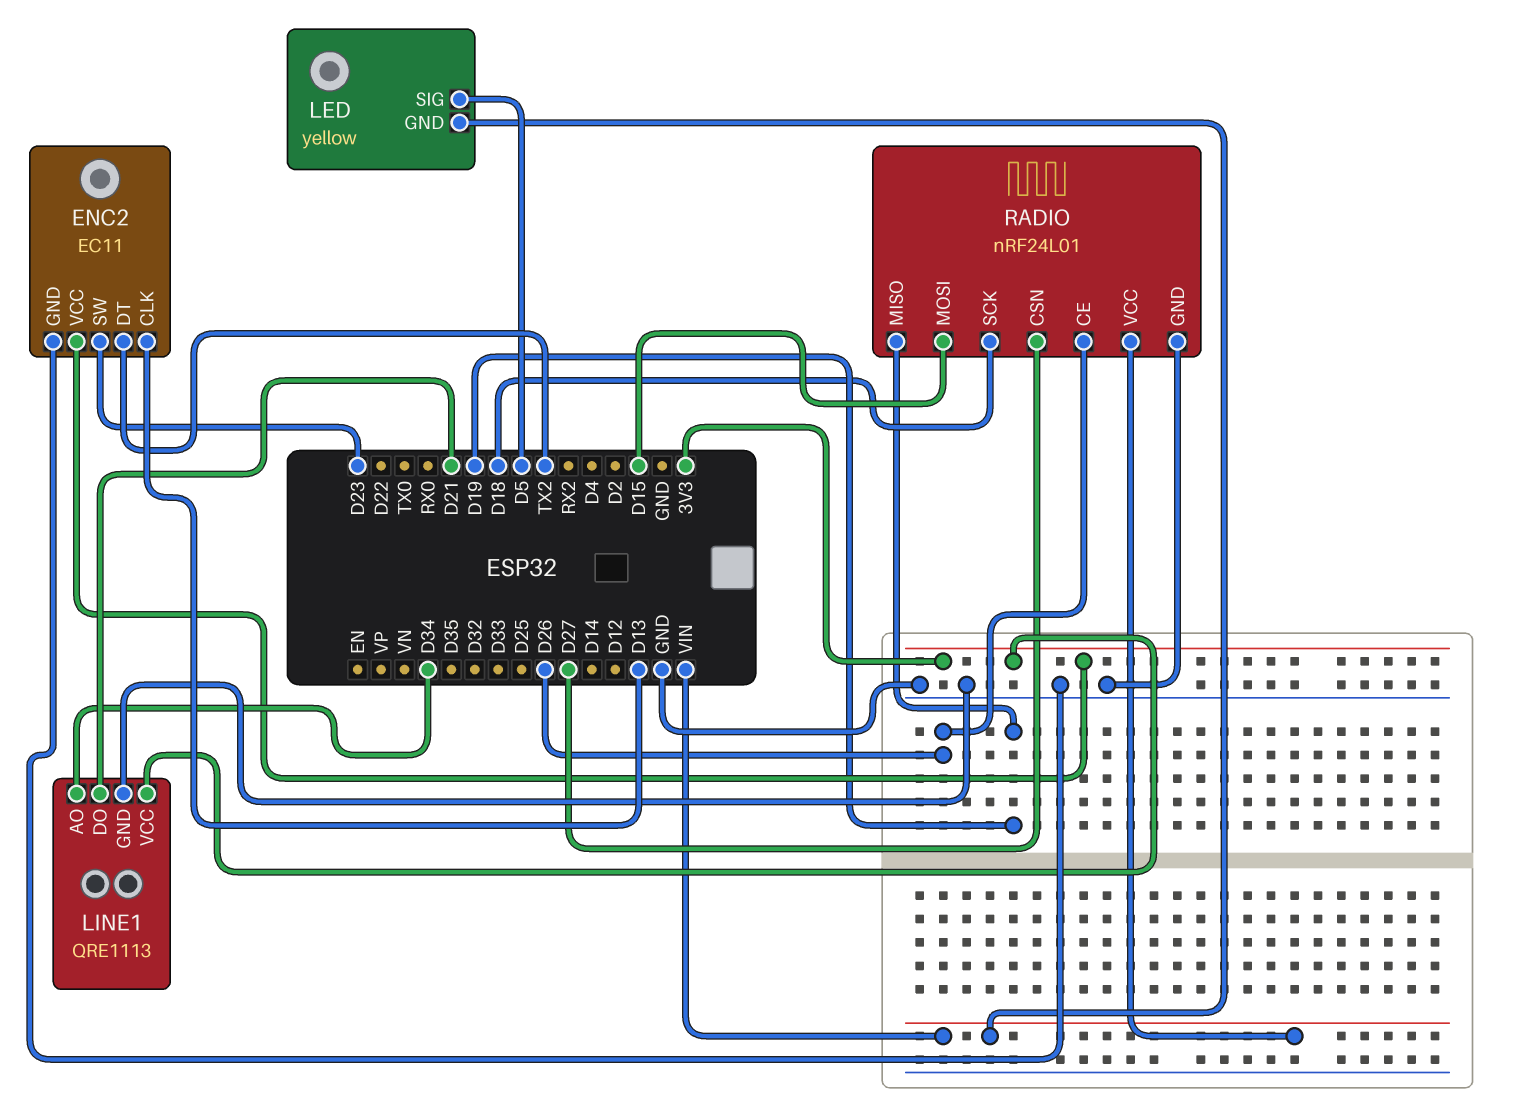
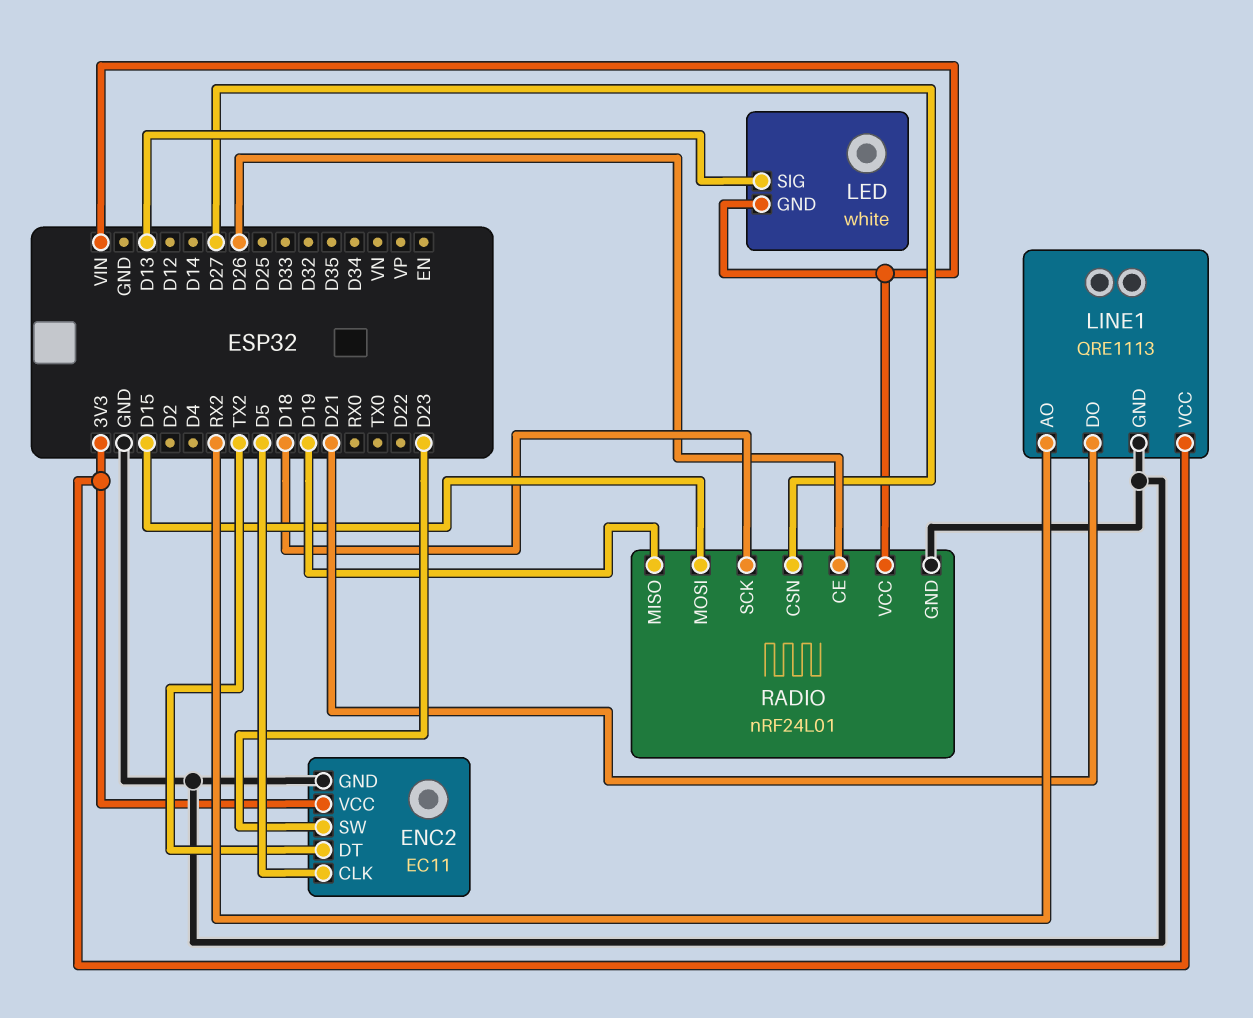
ENC2 pin CLK: D13 -> D5
LED: yellow -> white
LED pin SIG: D5 -> D13
LINE1 pin AO: D34 -> RX2

